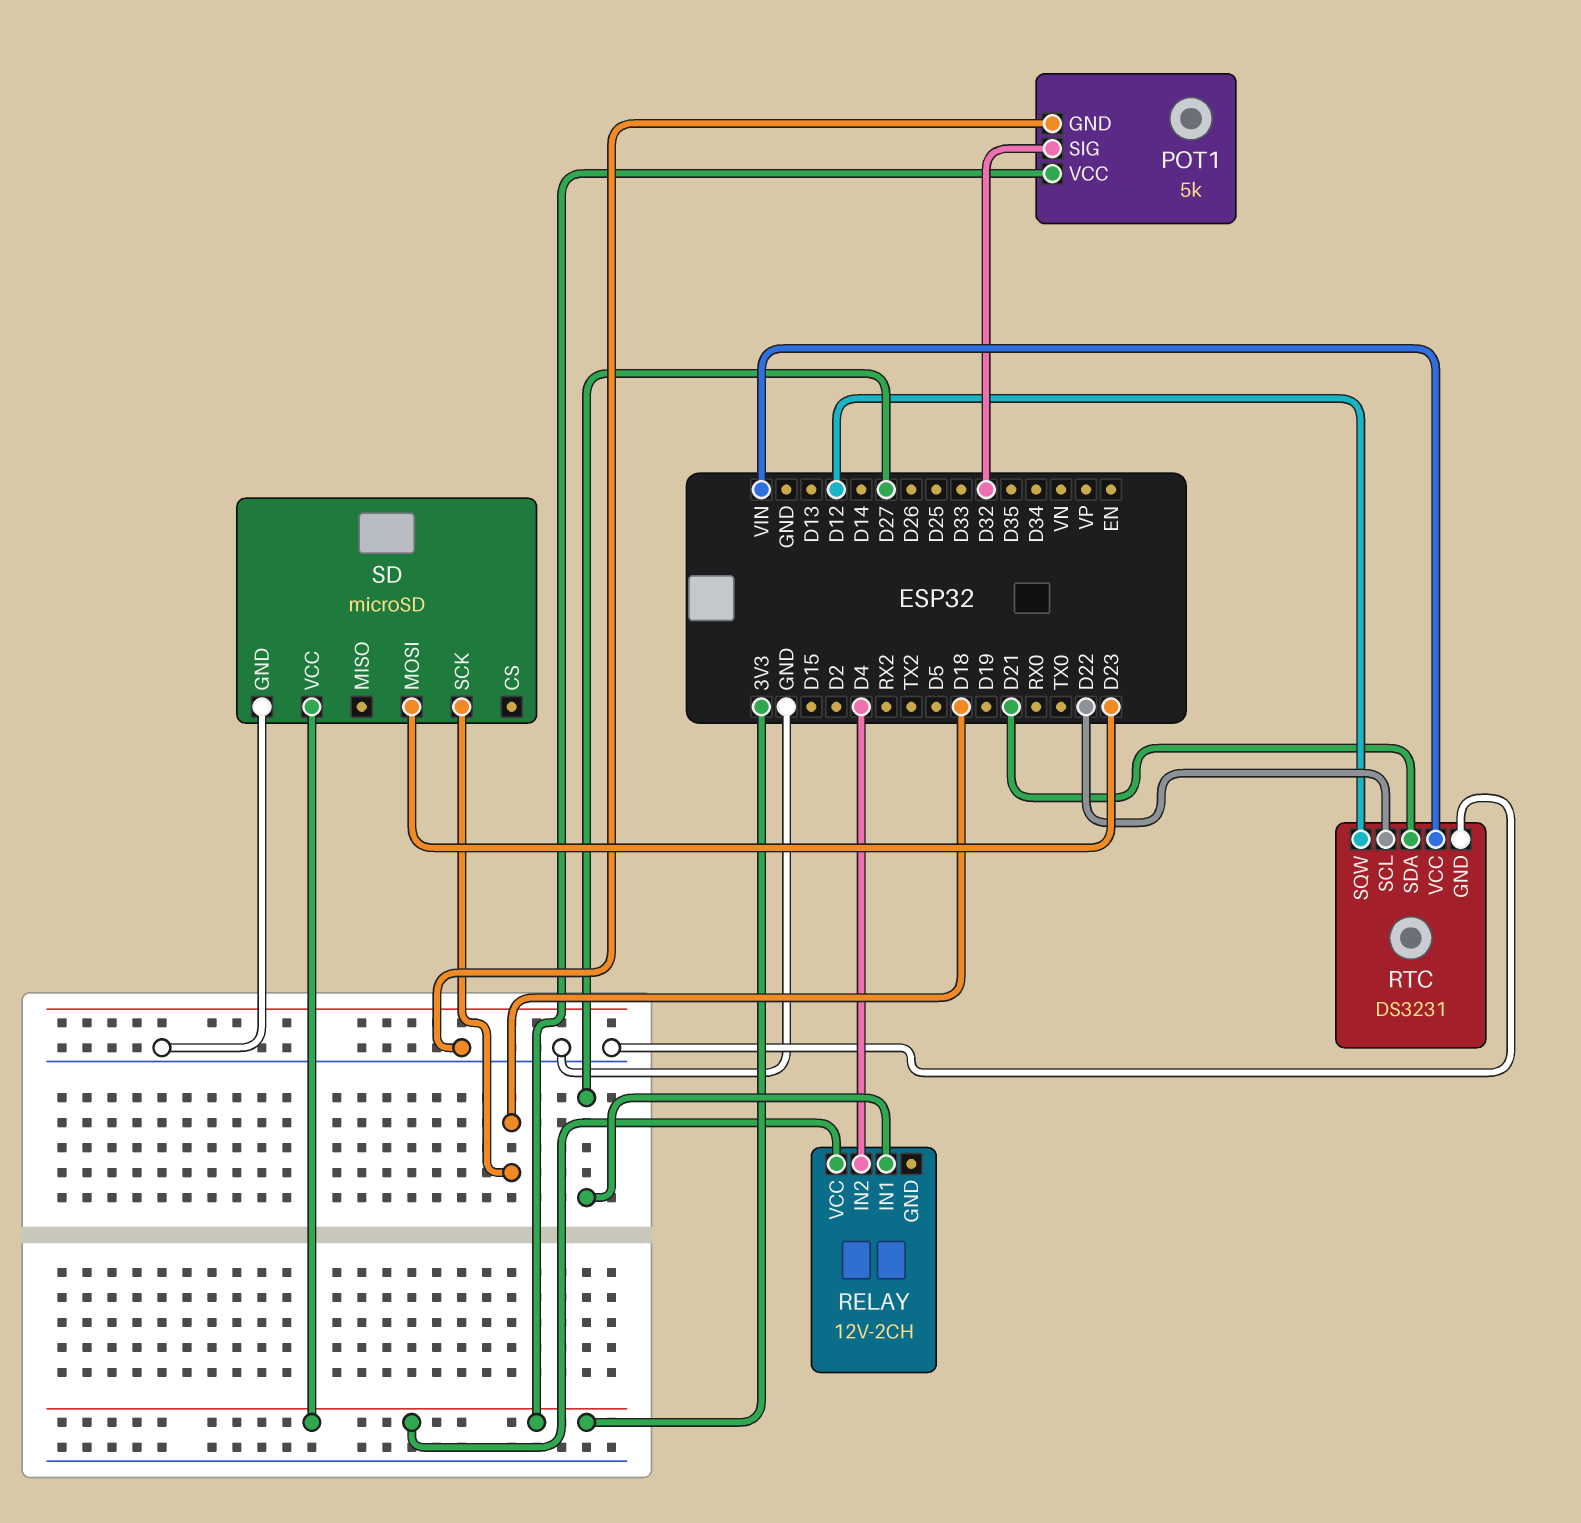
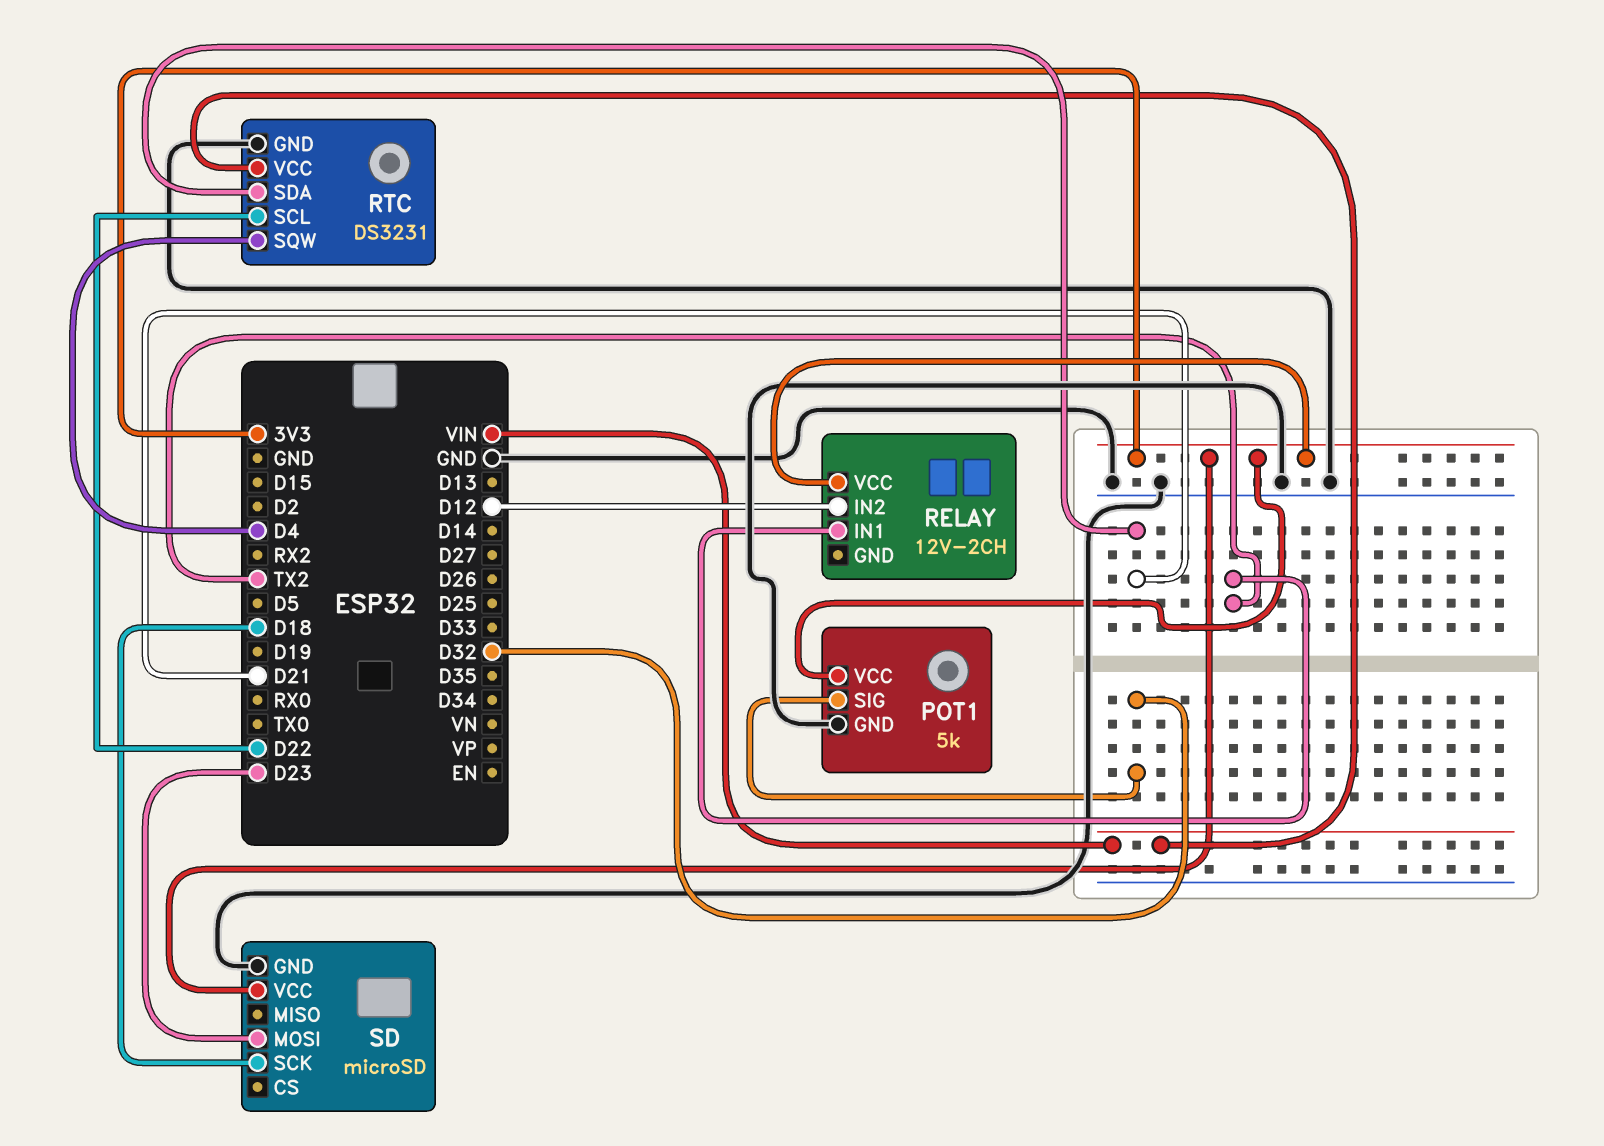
RELAY pin IN1: D27 -> TX2
RELAY pin IN2: D4 -> D12
RTC pin SQW: D12 -> D4

